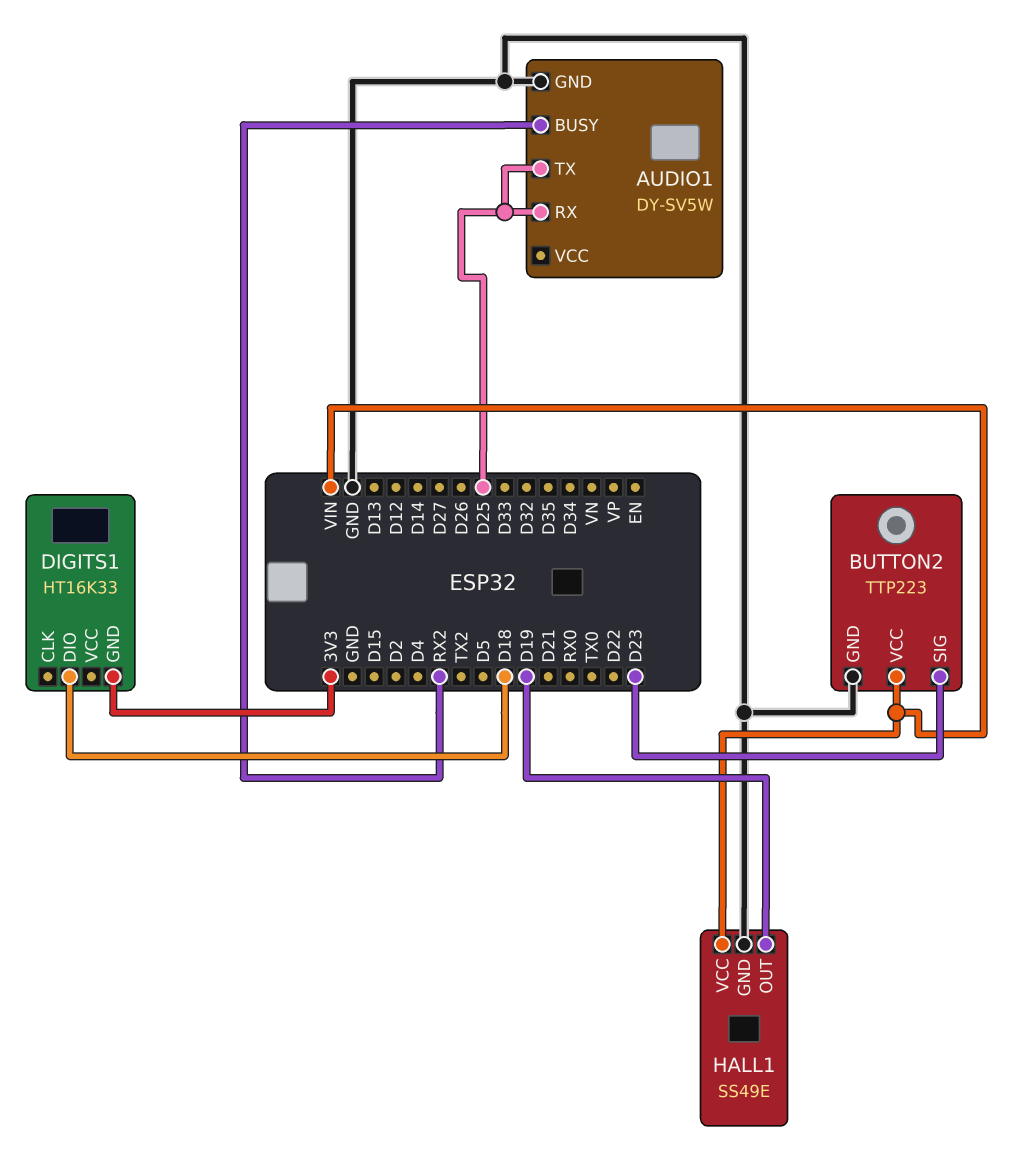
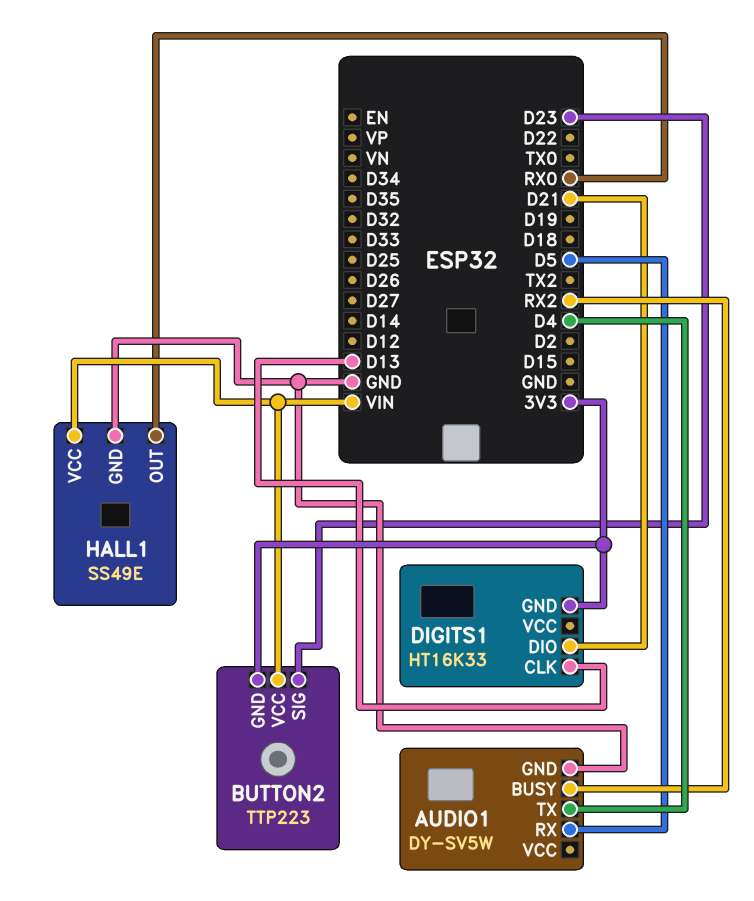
AUDIO1 pin RX: D25 -> D5
AUDIO1 pin TX: D25 -> D4
BUTTON2 pin GND: GND -> 3V3
DIGITS1 pin CLK: none -> D13
DIGITS1 pin DIO: D18 -> D21
HALL1 pin OUT: D19 -> RX0

